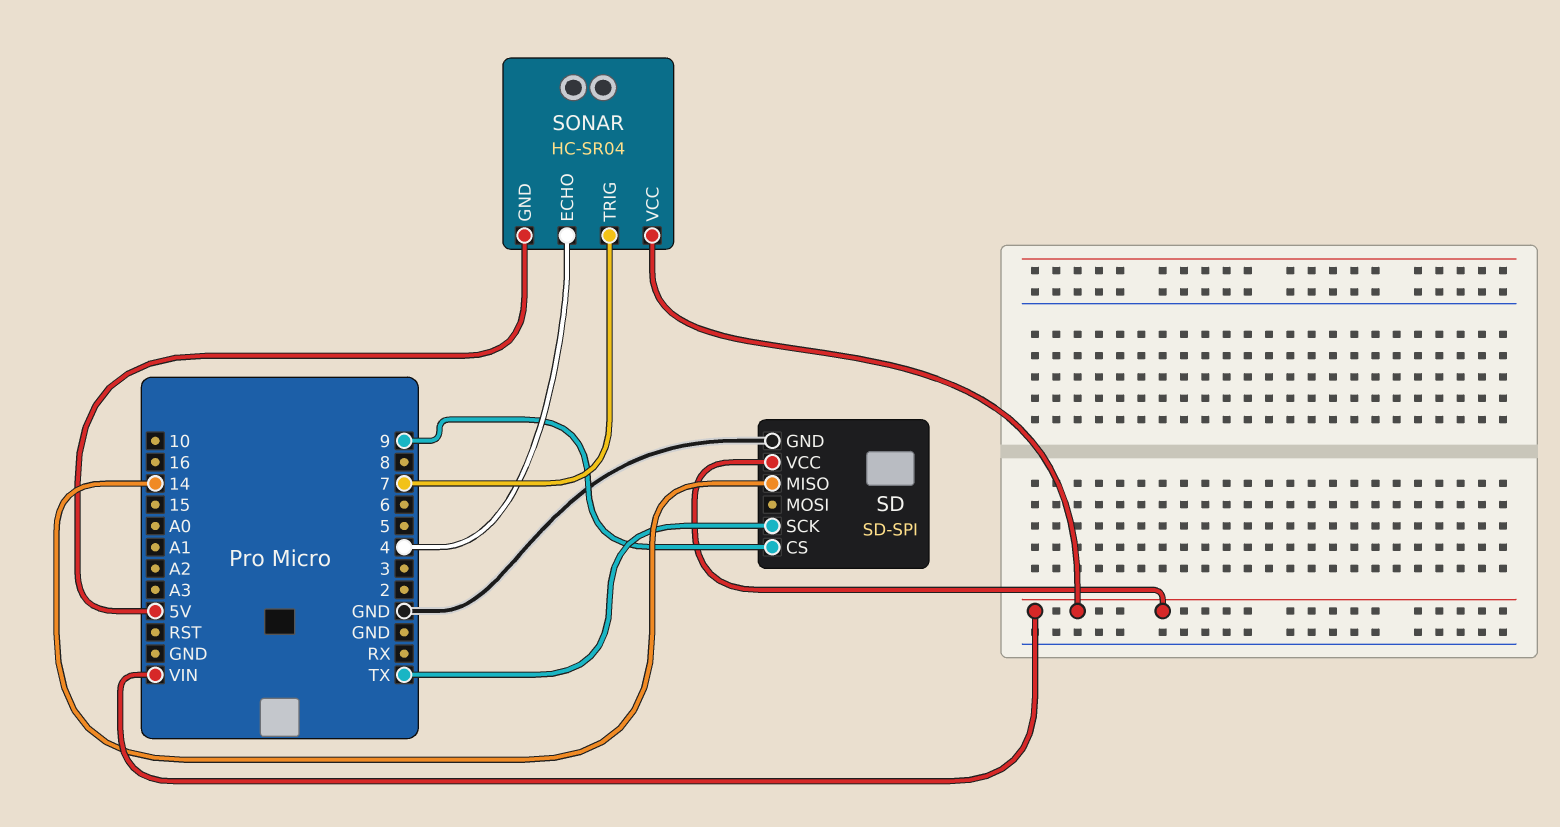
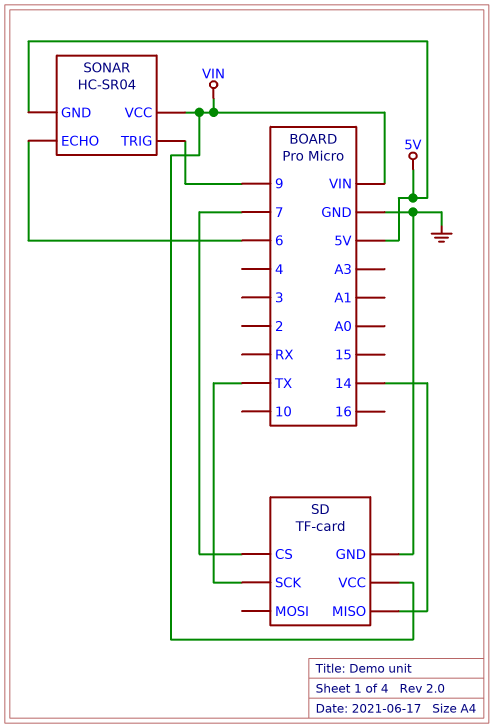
SD: SD-SPI -> TF-card
SD pin CS: 9 -> 7
SONAR pin ECHO: 4 -> 6
SONAR pin TRIG: 7 -> 9

